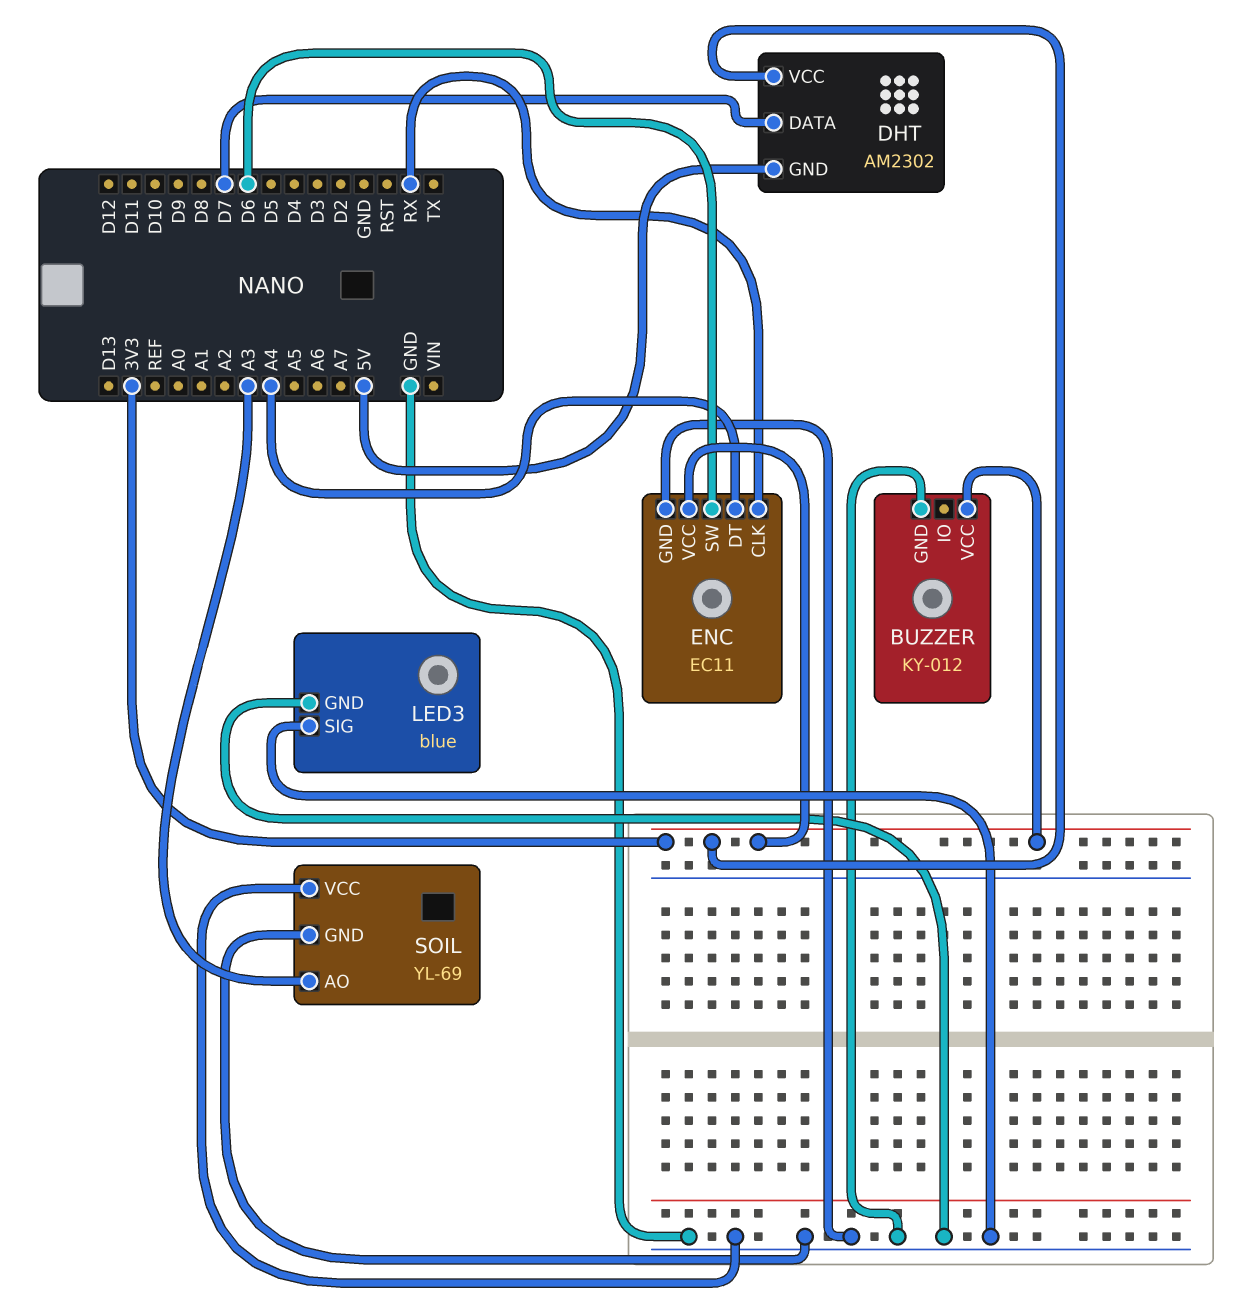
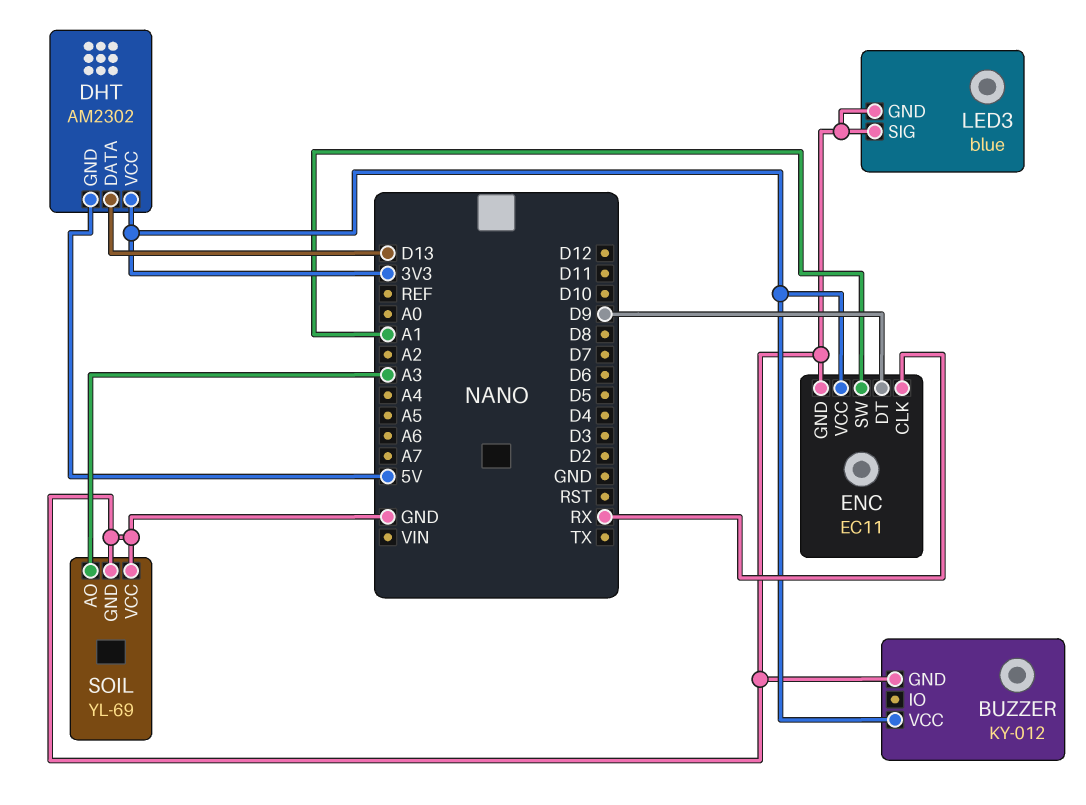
DHT pin DATA: D7 -> D13
ENC pin DT: A4 -> D9
ENC pin SW: D6 -> A1

